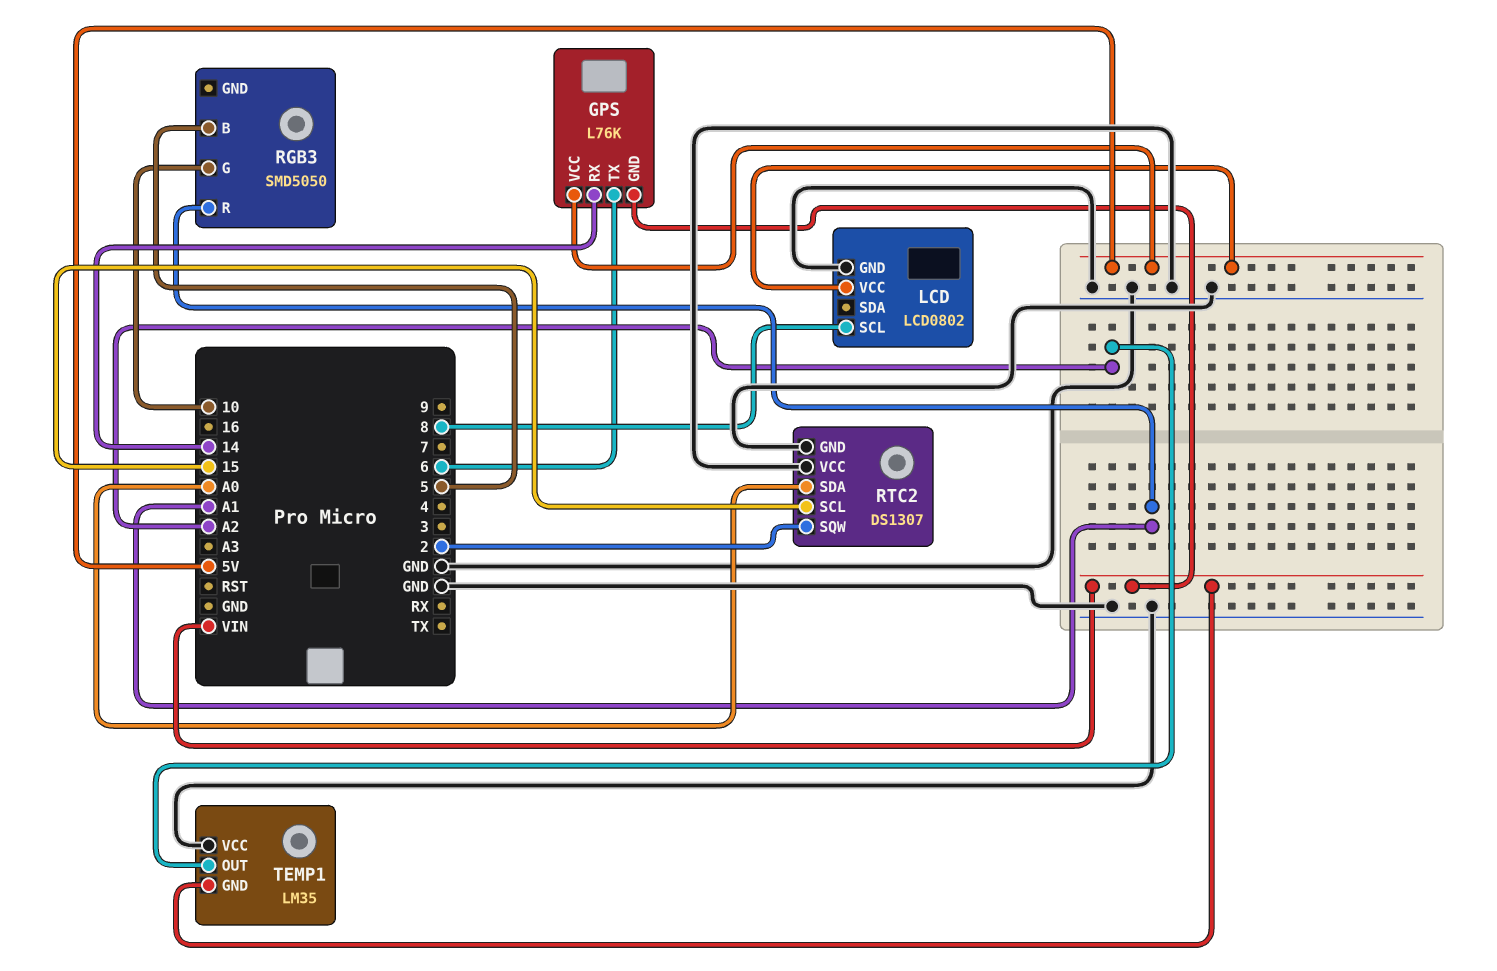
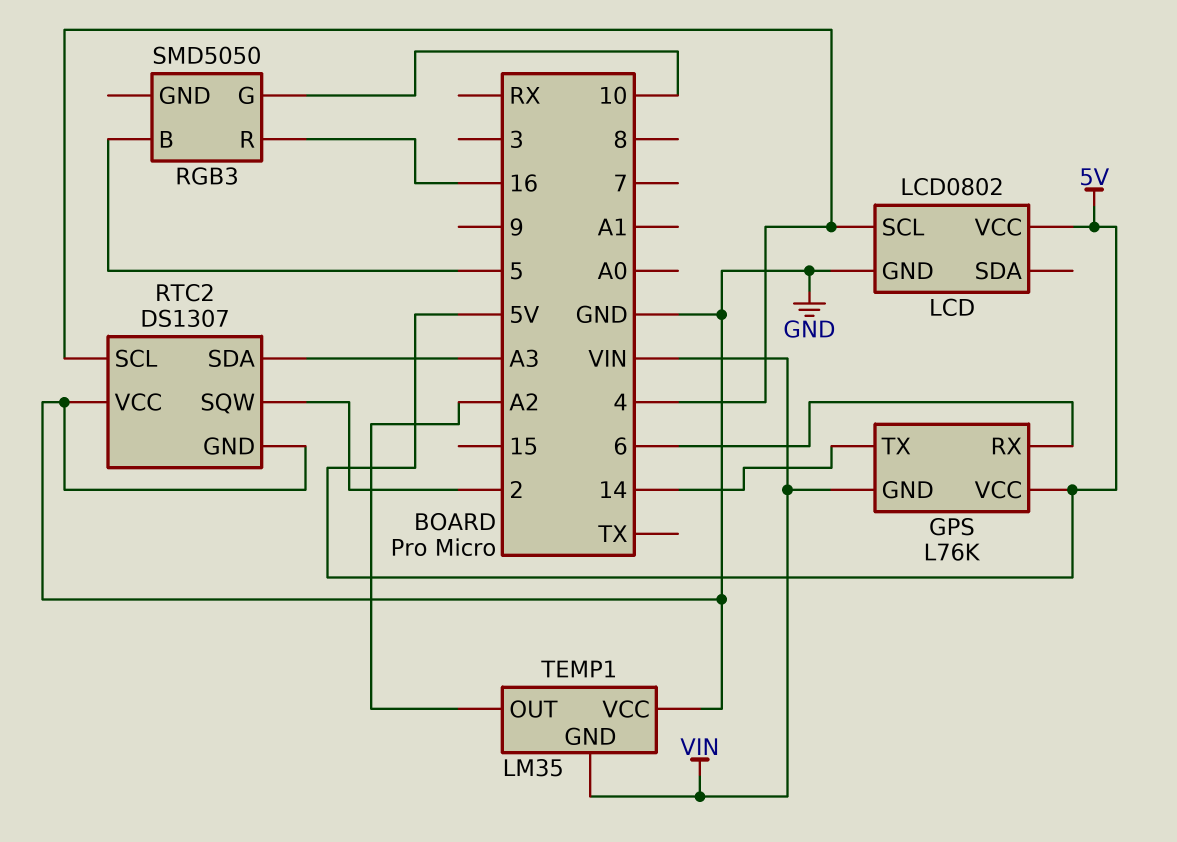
GPS pin RX: 14 -> 6
GPS pin TX: 6 -> 14
LCD pin SCL: 8 -> 4
RGB3 pin R: A1 -> 16
RTC2 pin SCL: 15 -> 4
RTC2 pin SDA: A0 -> A3

